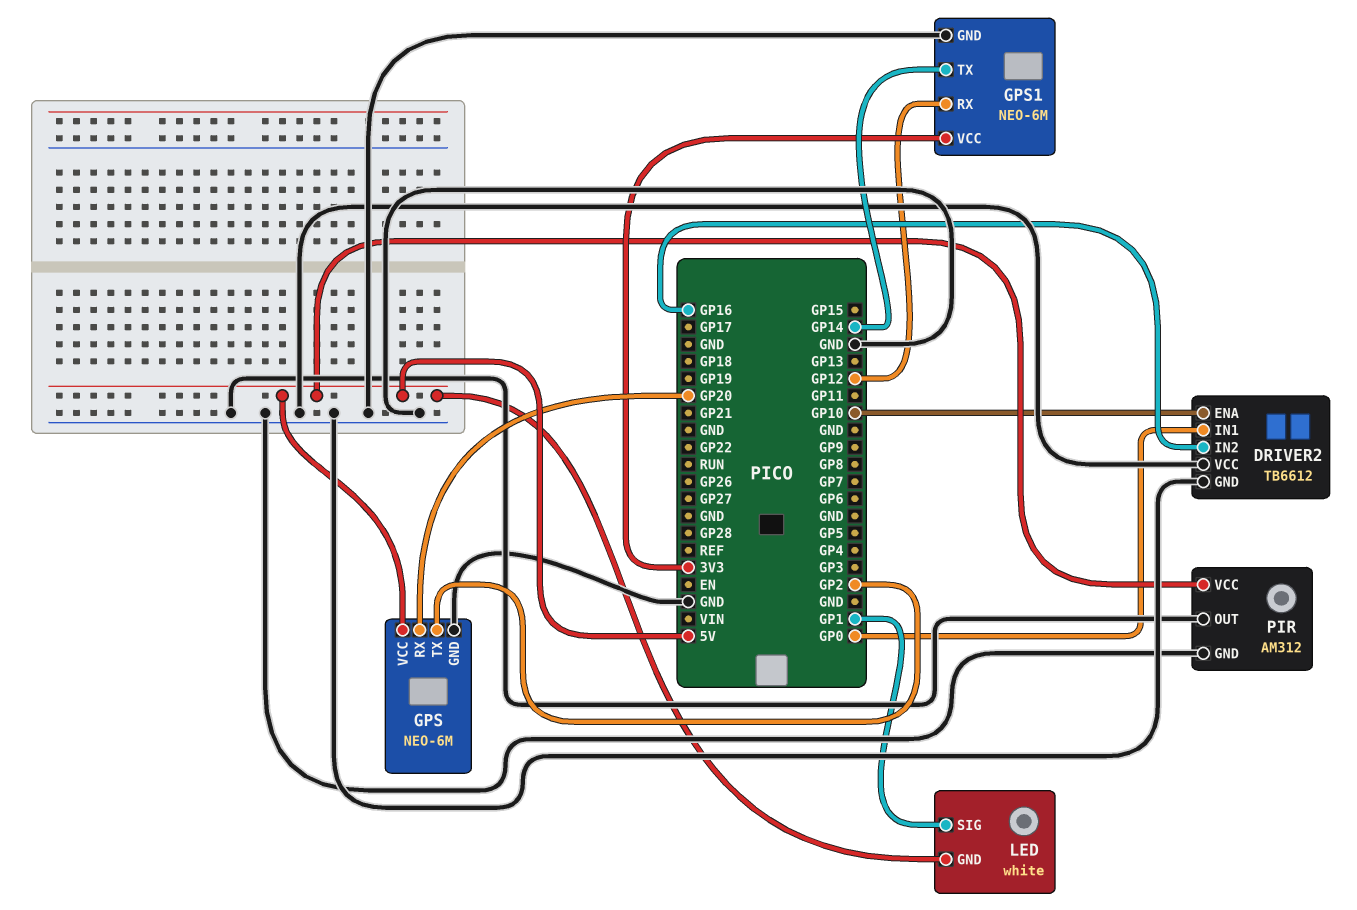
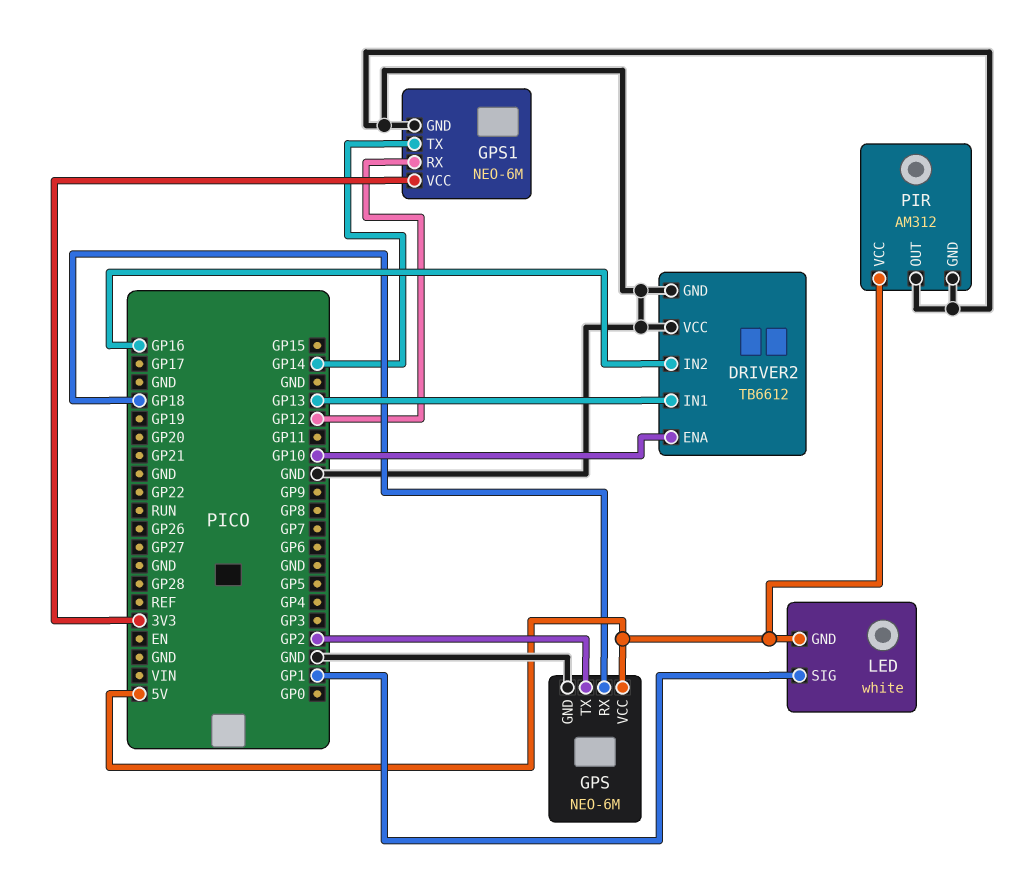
DRIVER2 pin IN1: GP0 -> GP13
GPS pin RX: GP20 -> GP18

